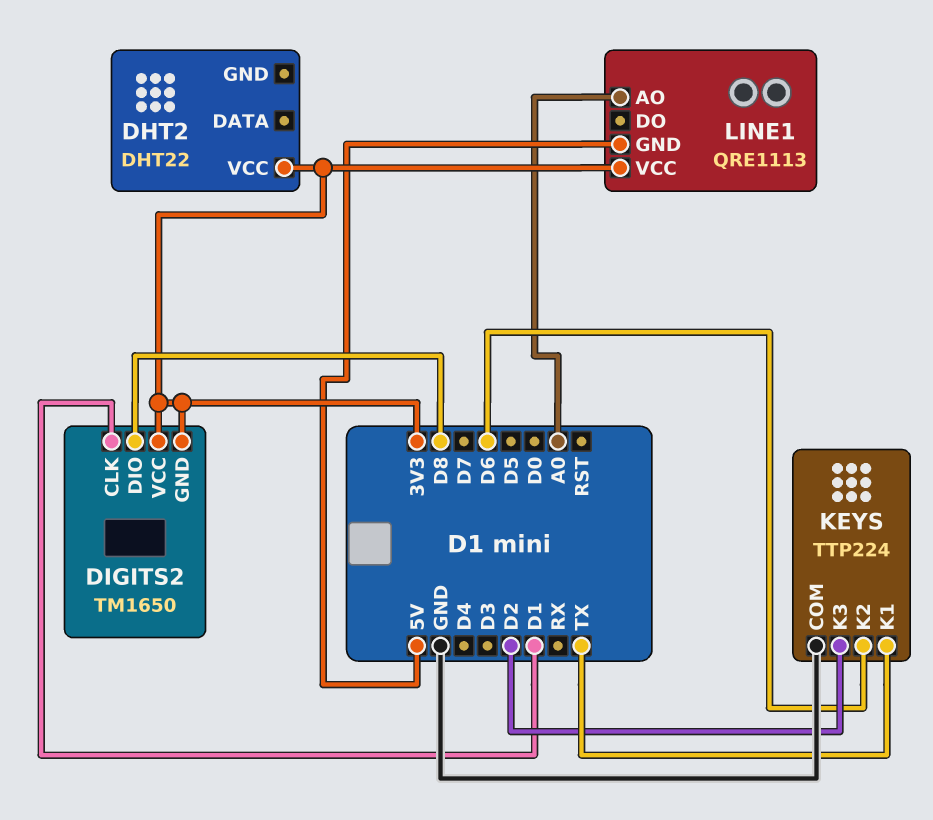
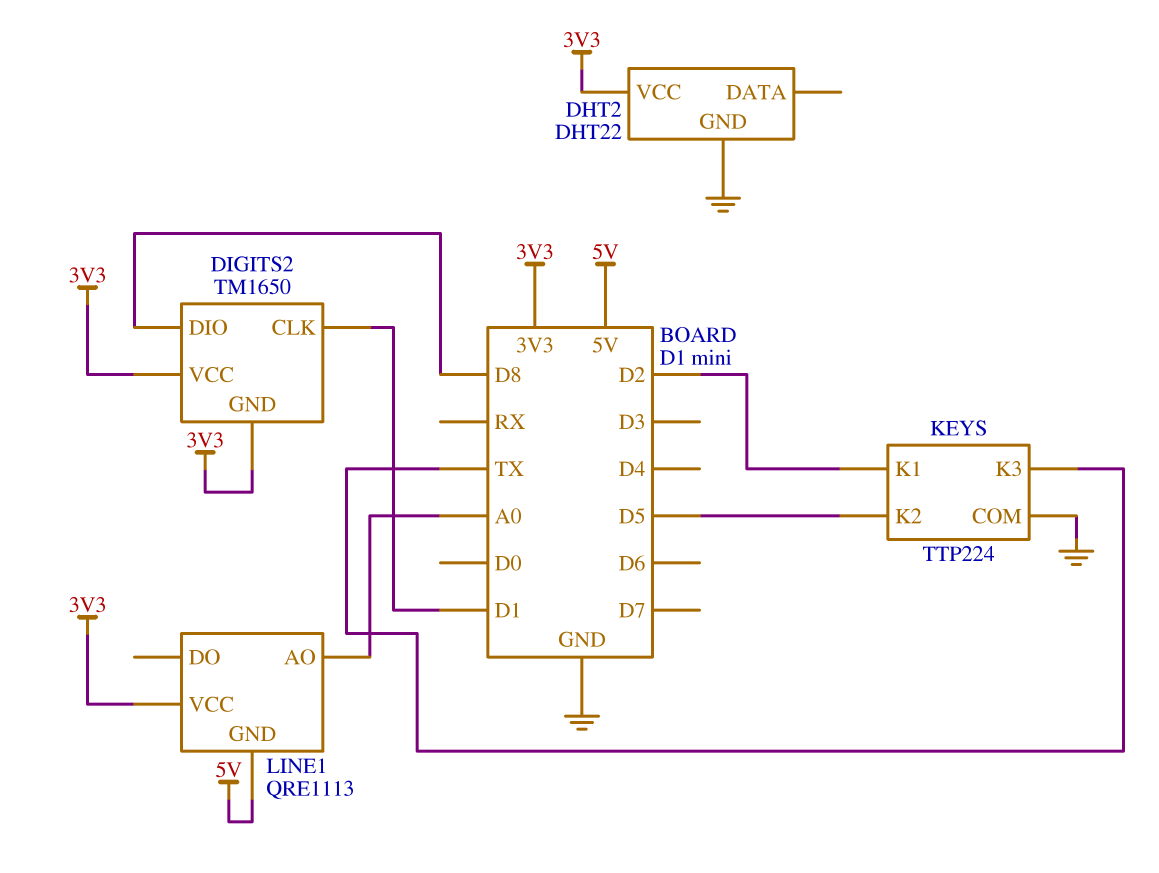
DHT2 pin GND: none -> GND
KEYS pin K1: TX -> D2
KEYS pin K2: D6 -> D5
KEYS pin K3: D2 -> TX

